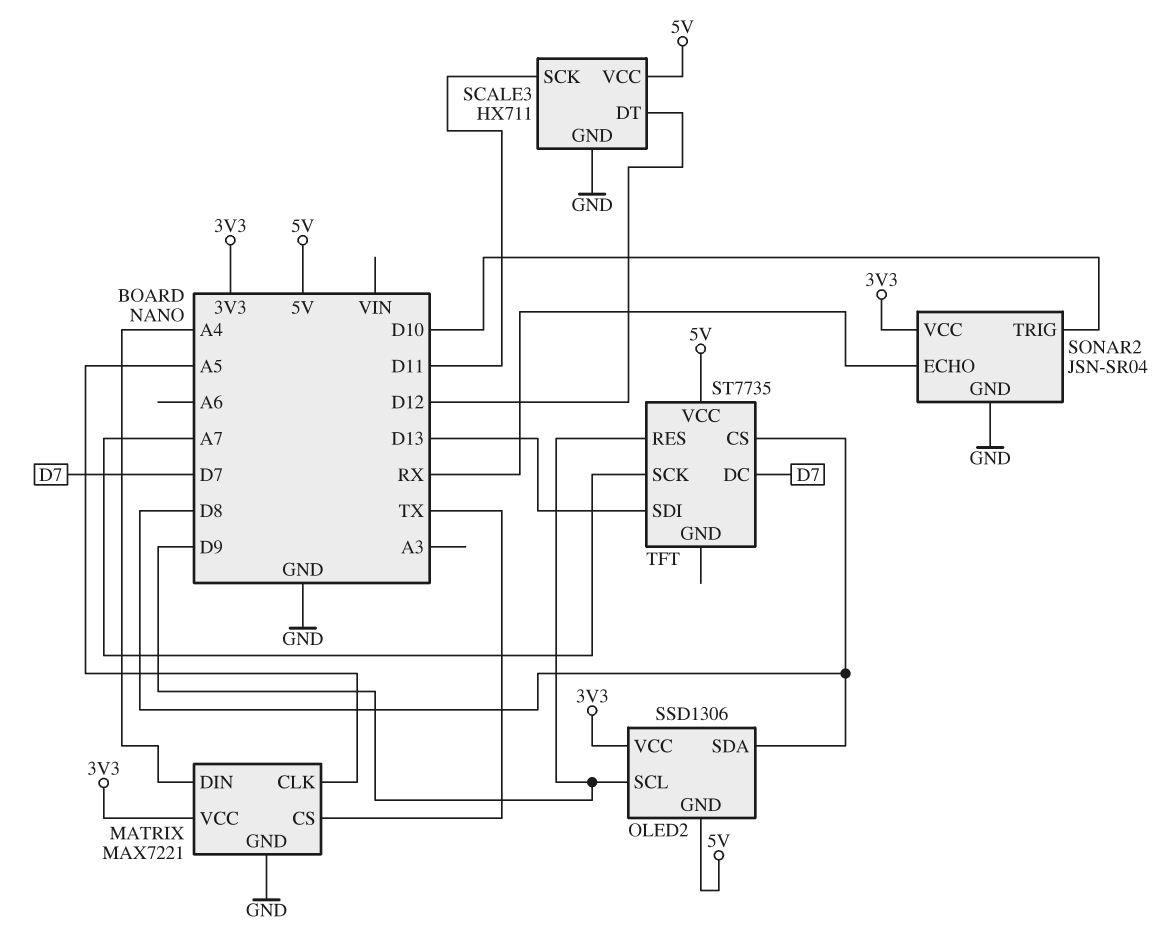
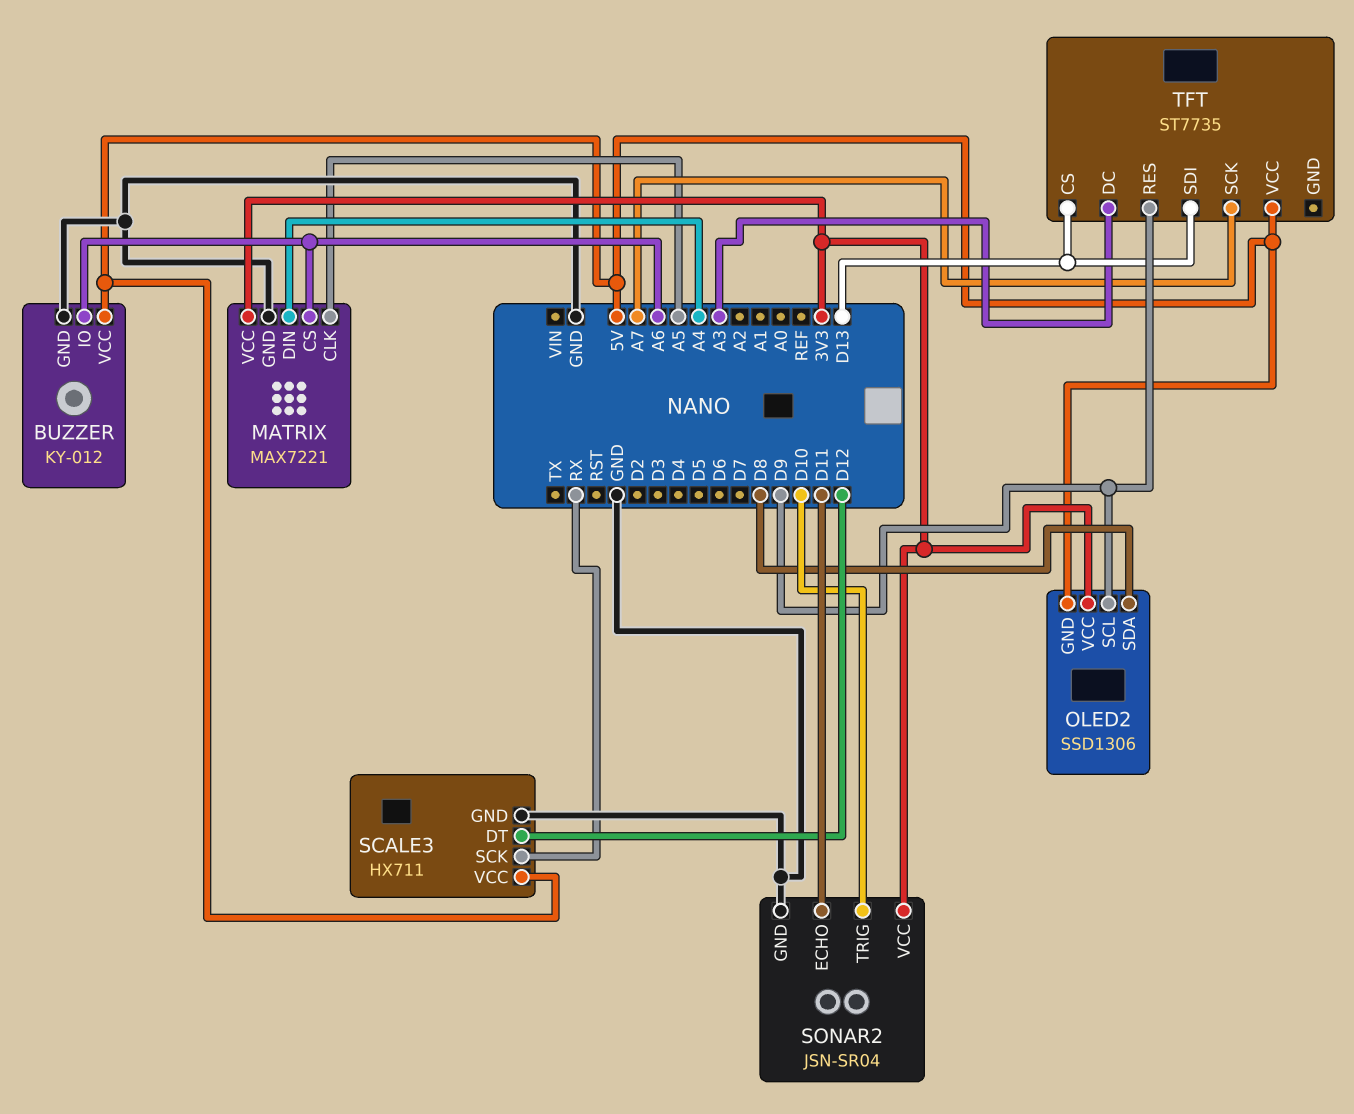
BUZZER: none -> KY-012
BUZZER pin GND: none -> GND
BUZZER pin IO: none -> A6
BUZZER pin VCC: none -> 5V
MATRIX pin CS: TX -> A6
SCALE3 pin SCK: D11 -> RX
SONAR2 pin ECHO: RX -> D11
TFT pin CS: D8 -> D13
TFT pin DC: D7 -> A3

